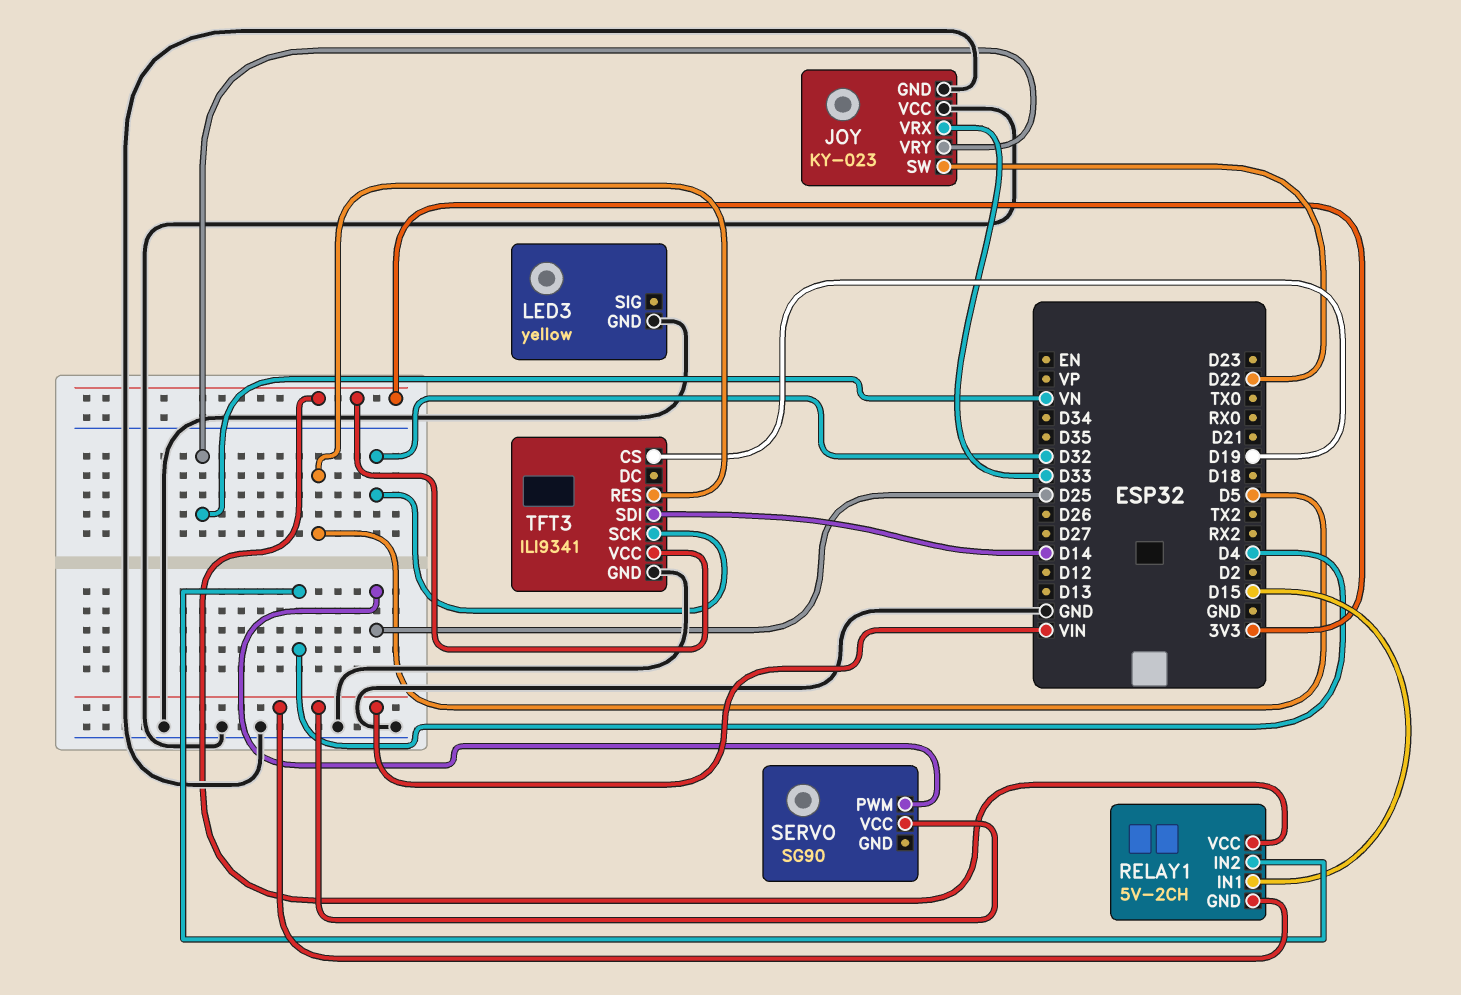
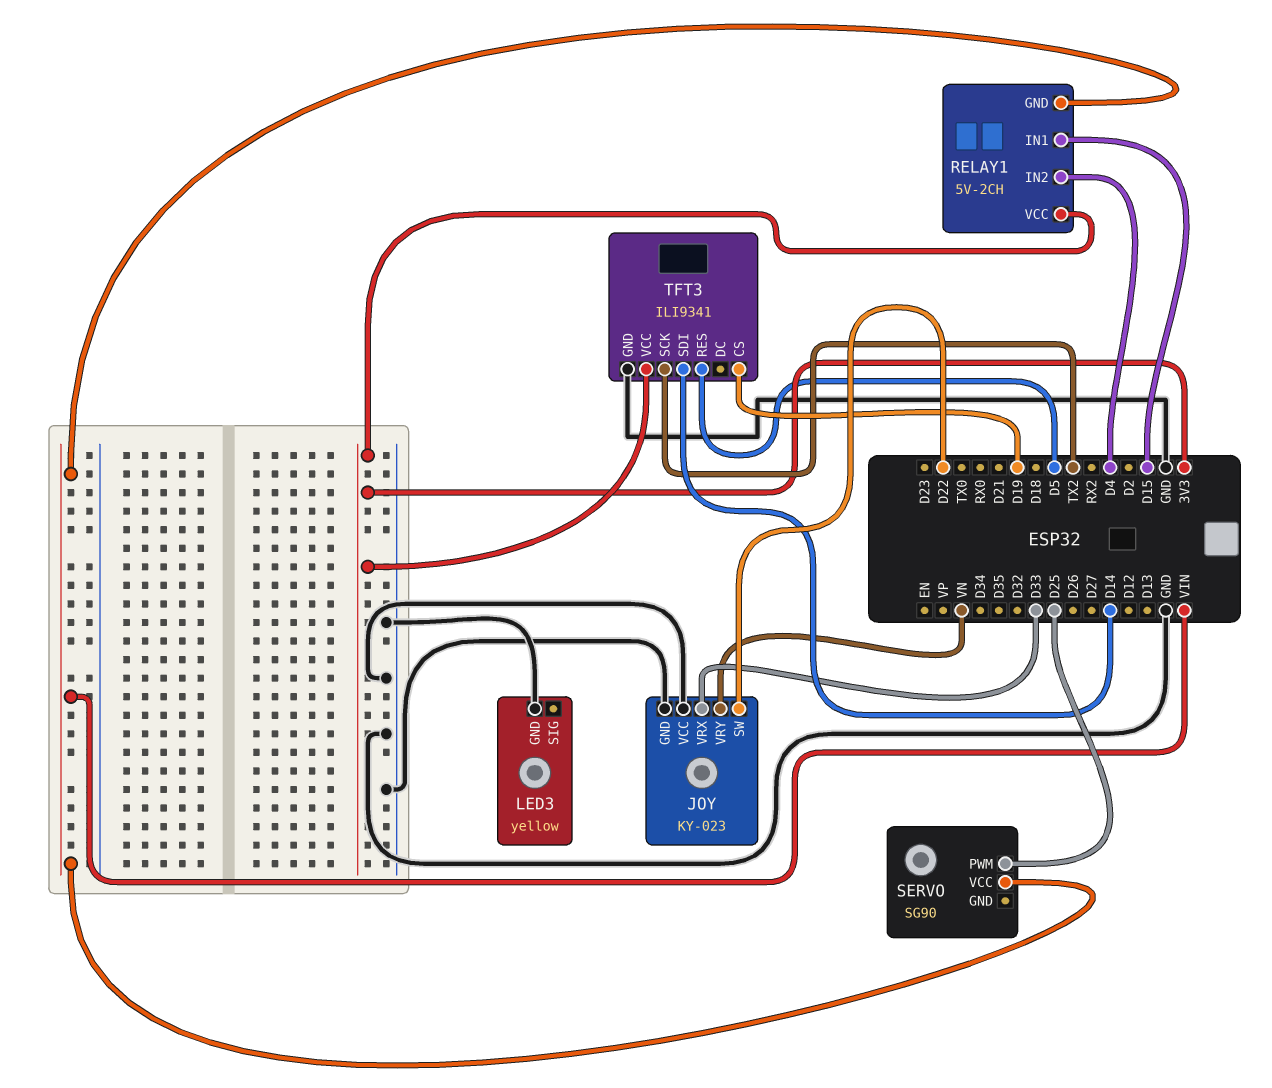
TFT3 pin SCK: D32 -> TX2

